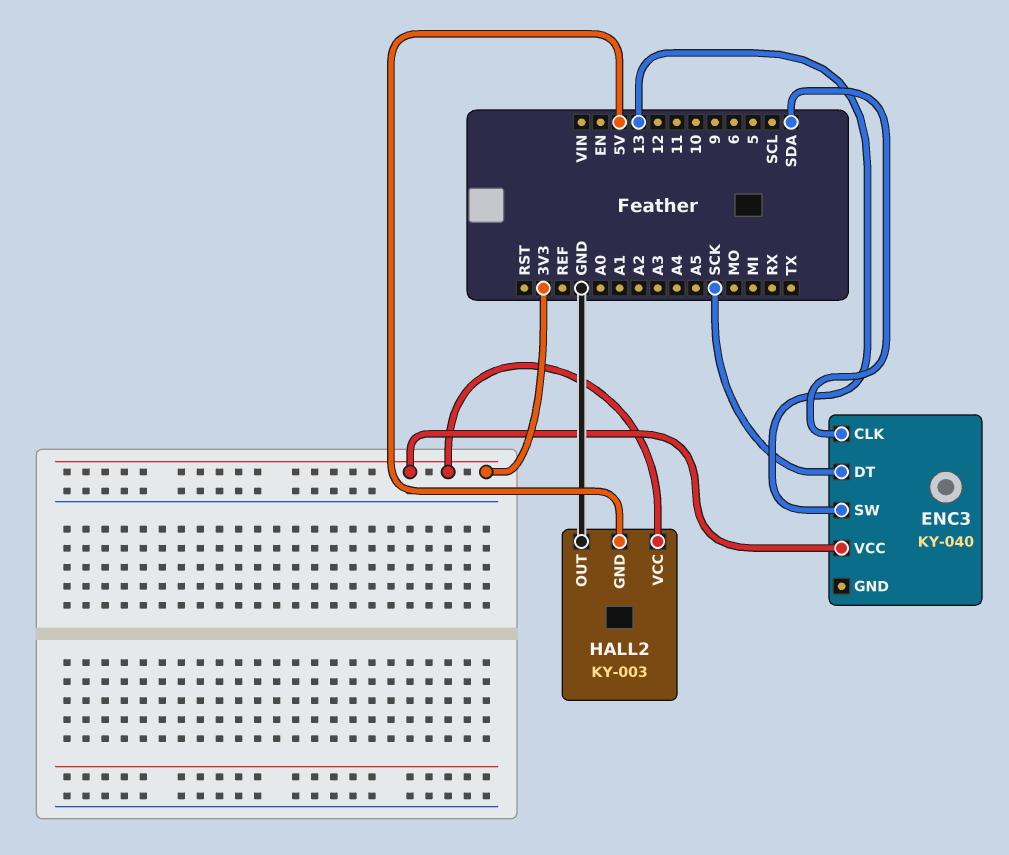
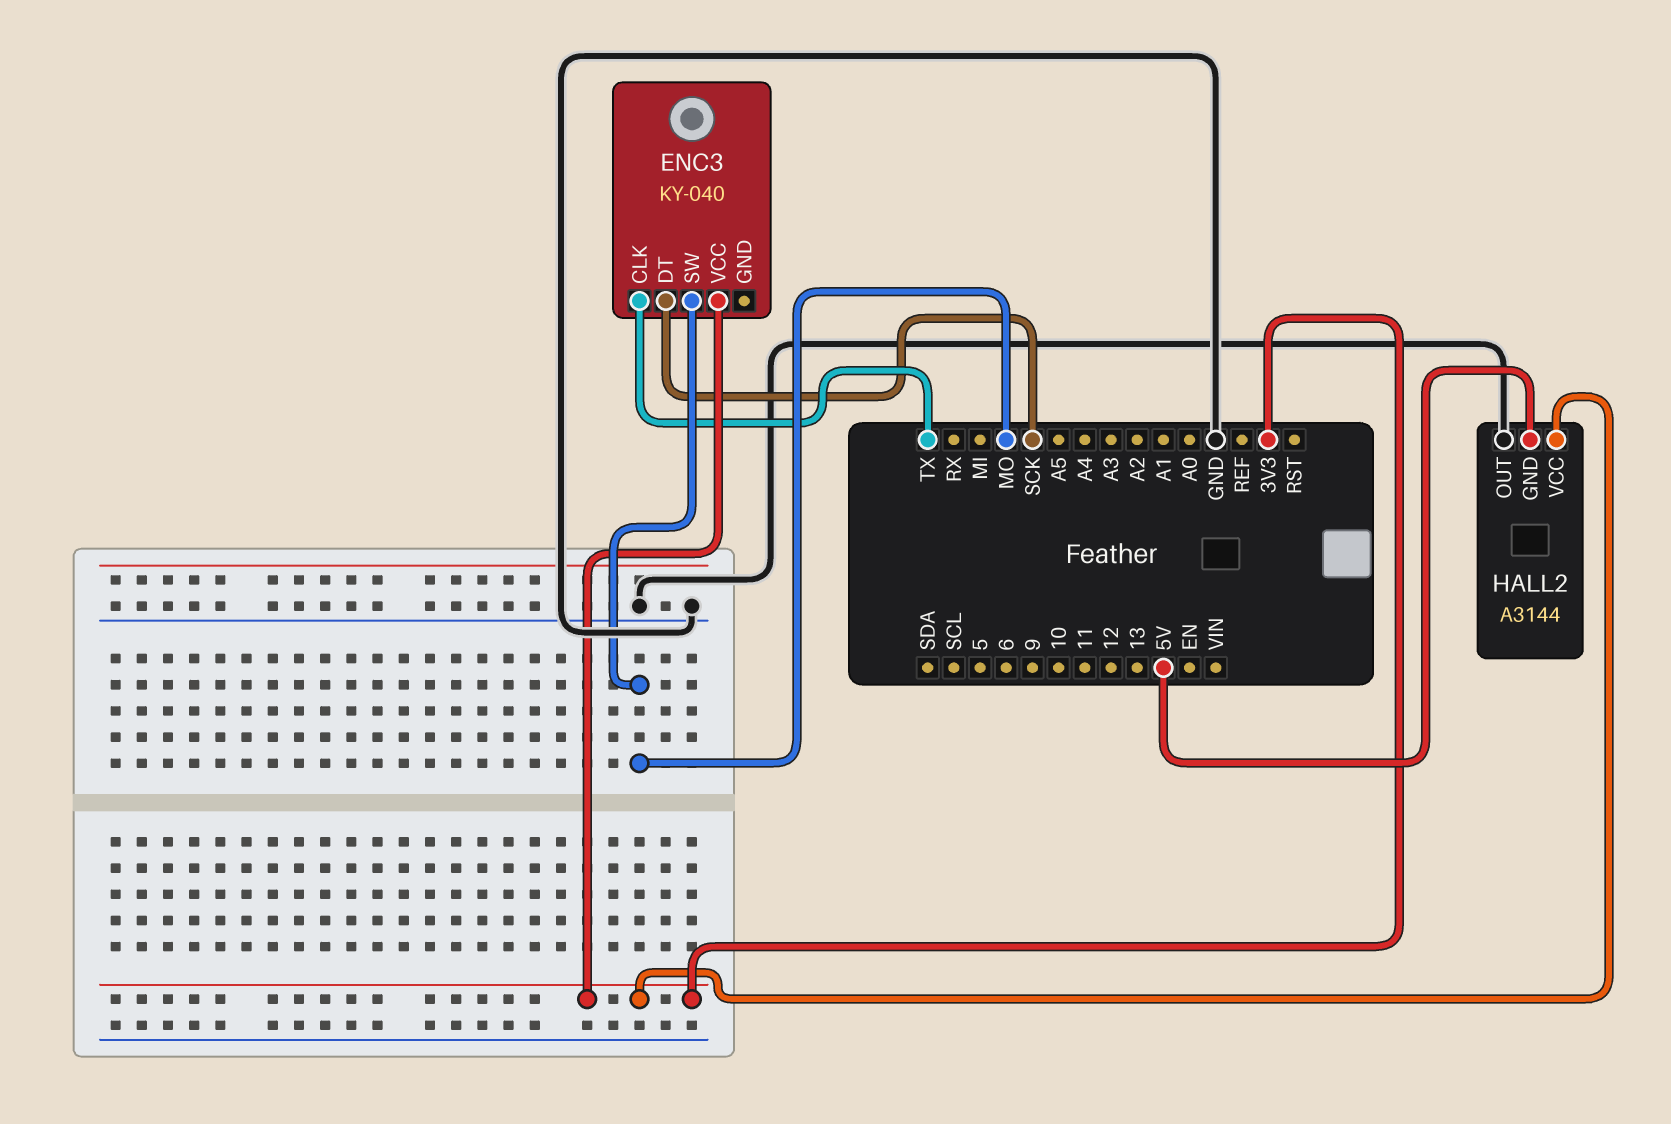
ENC3 pin CLK: SDA -> TX
ENC3 pin SW: 13 -> MO
HALL2: KY-003 -> A3144

